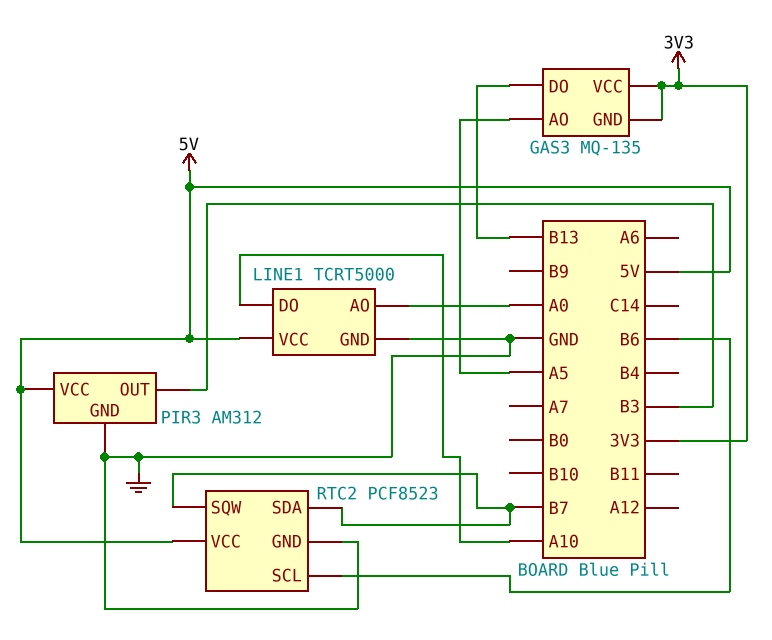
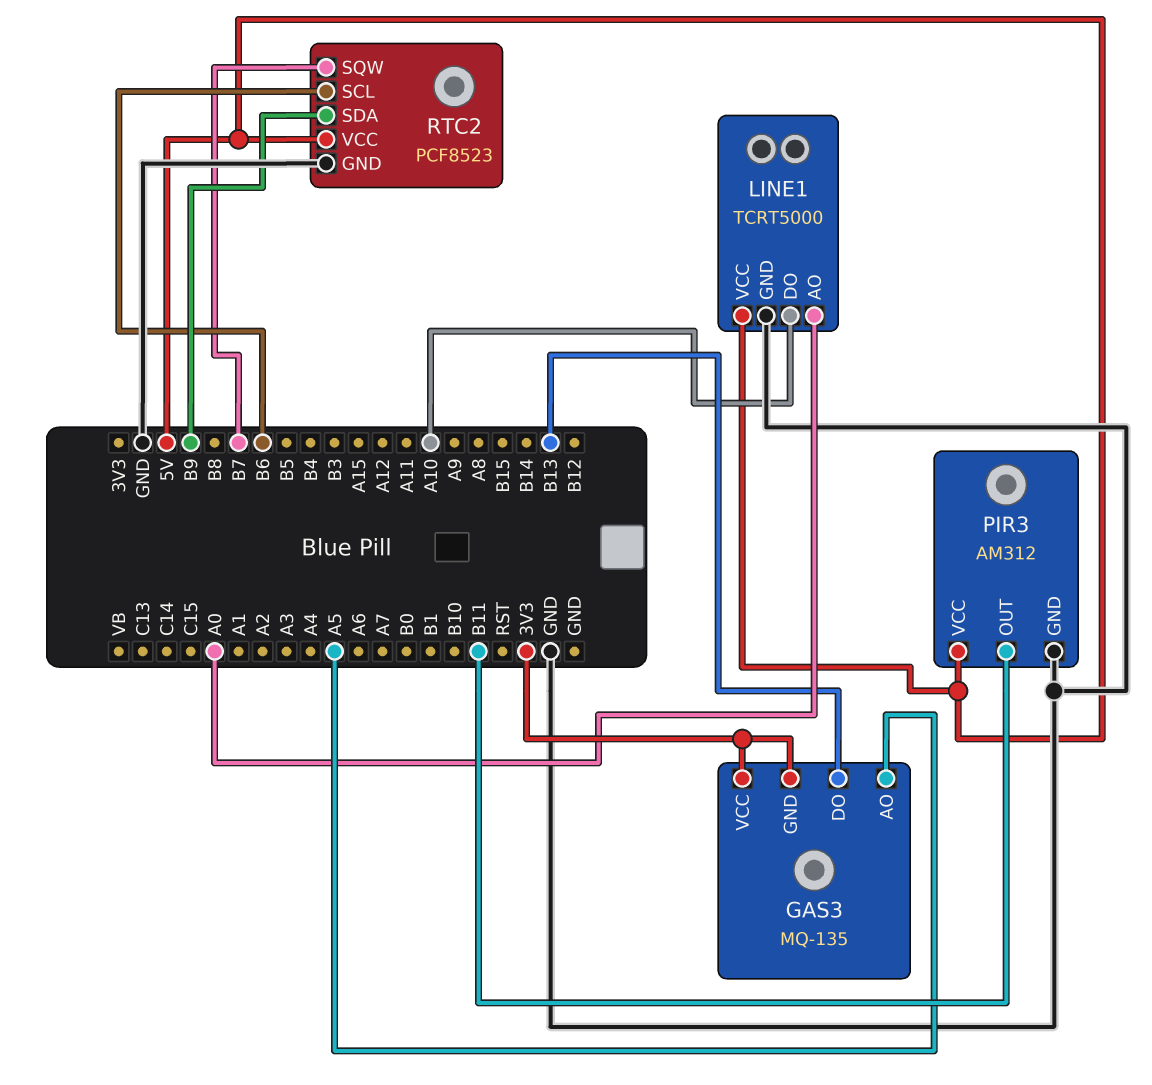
PIR3 pin OUT: B3 -> B11
RTC2 pin SDA: B7 -> B9

